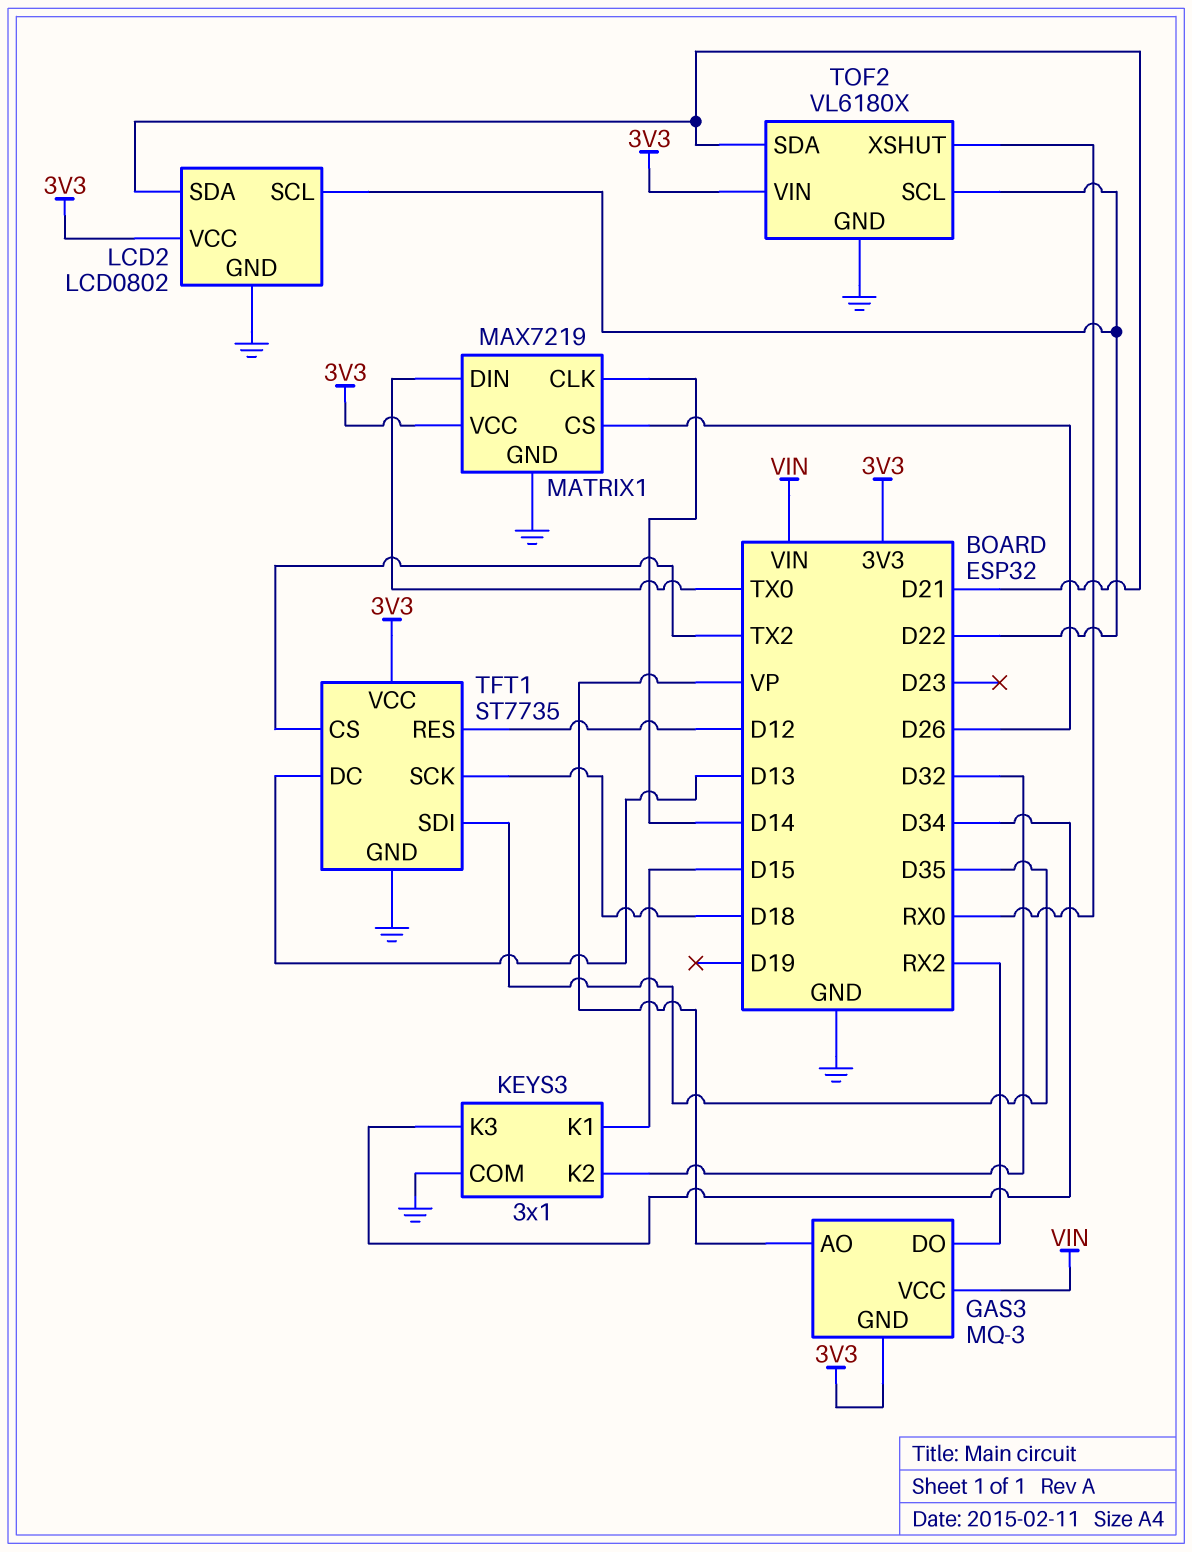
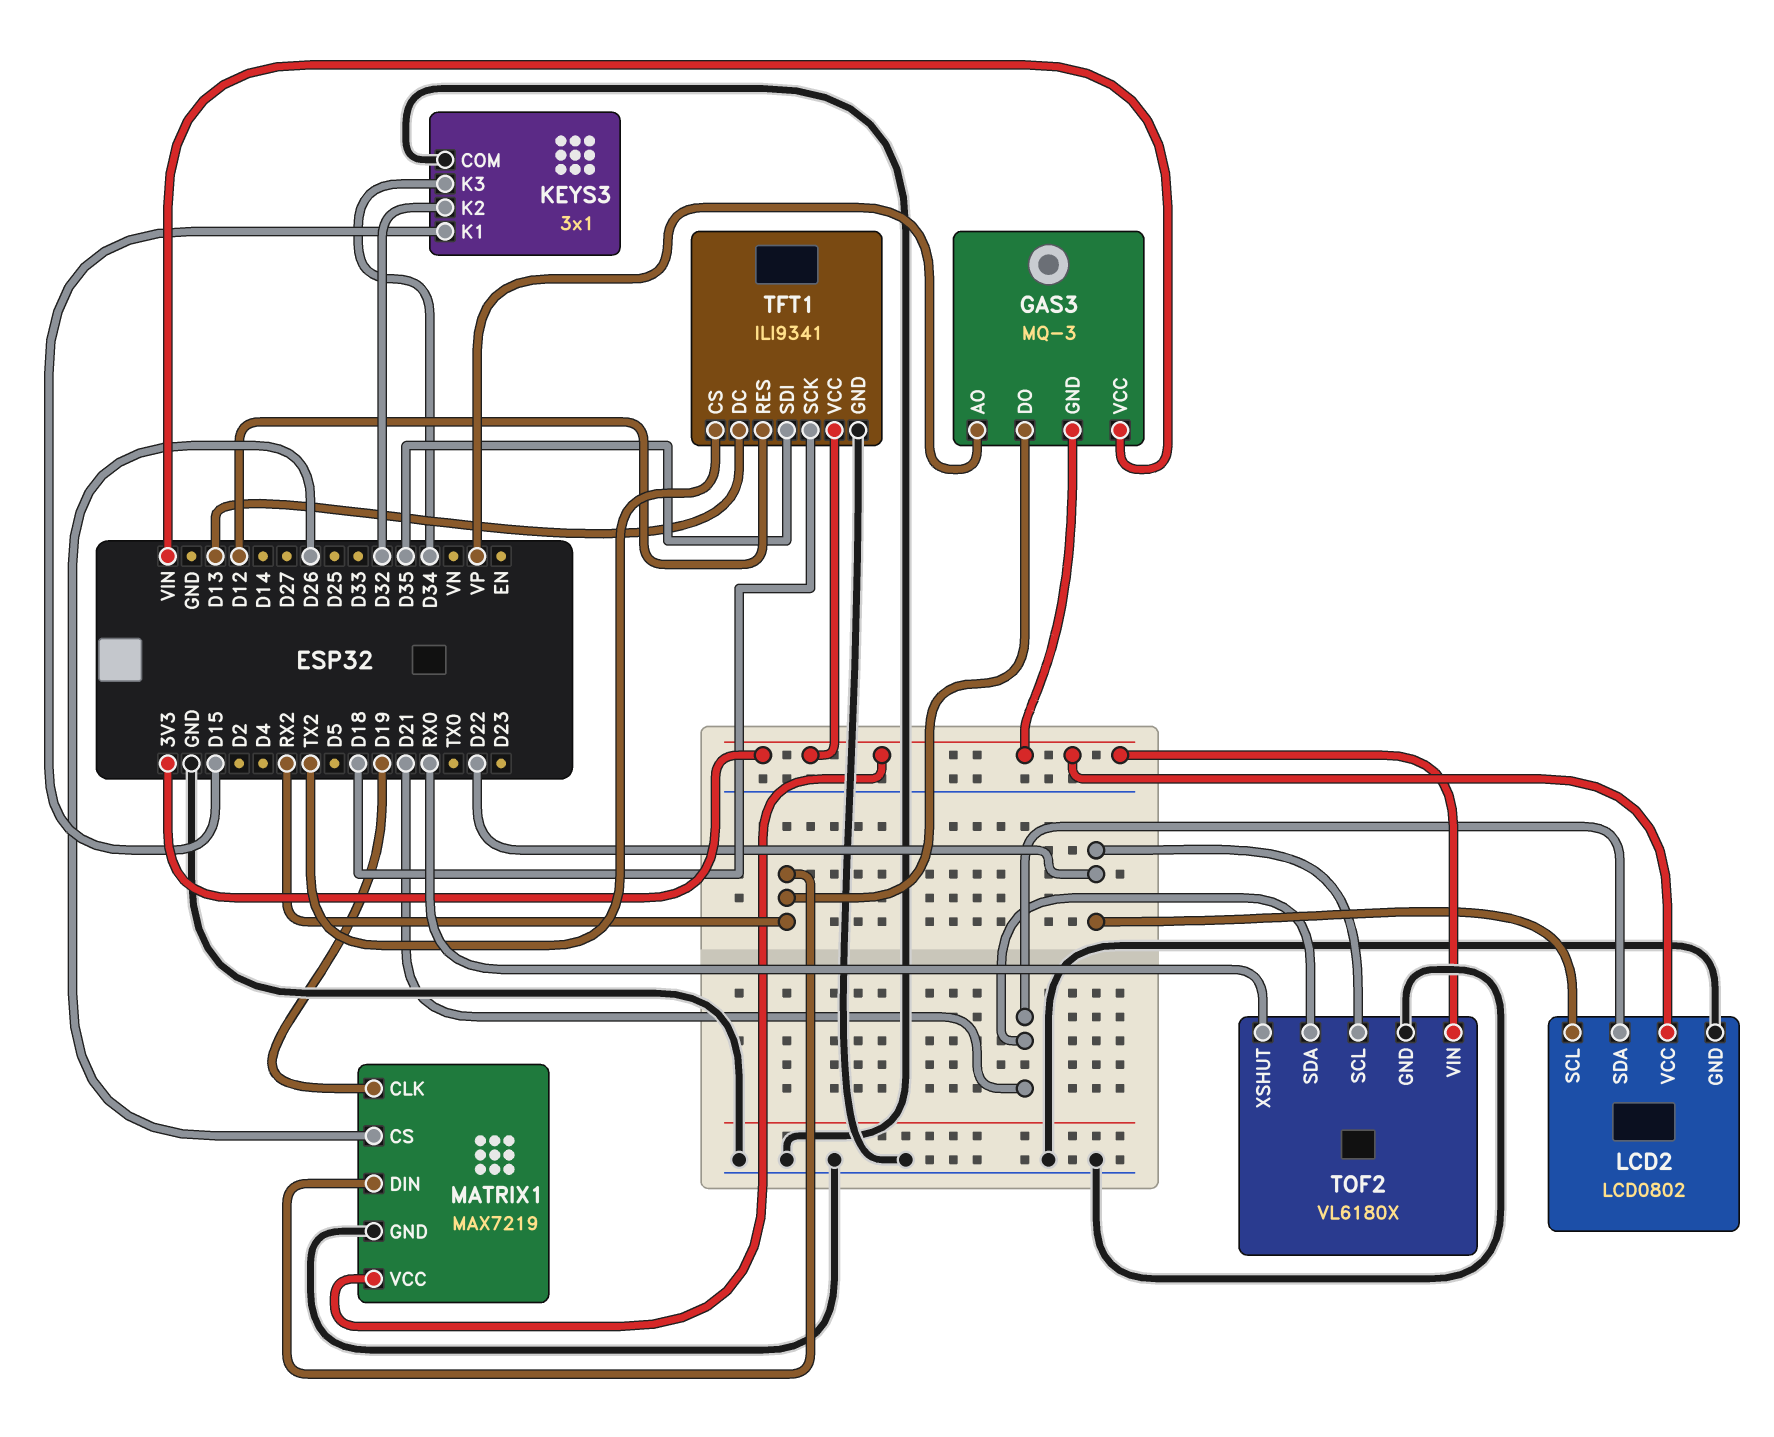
MATRIX1 pin CLK: D14 -> D19
MATRIX1 pin DIN: TX0 -> RX2
TFT1: ST7735 -> ILI9341

